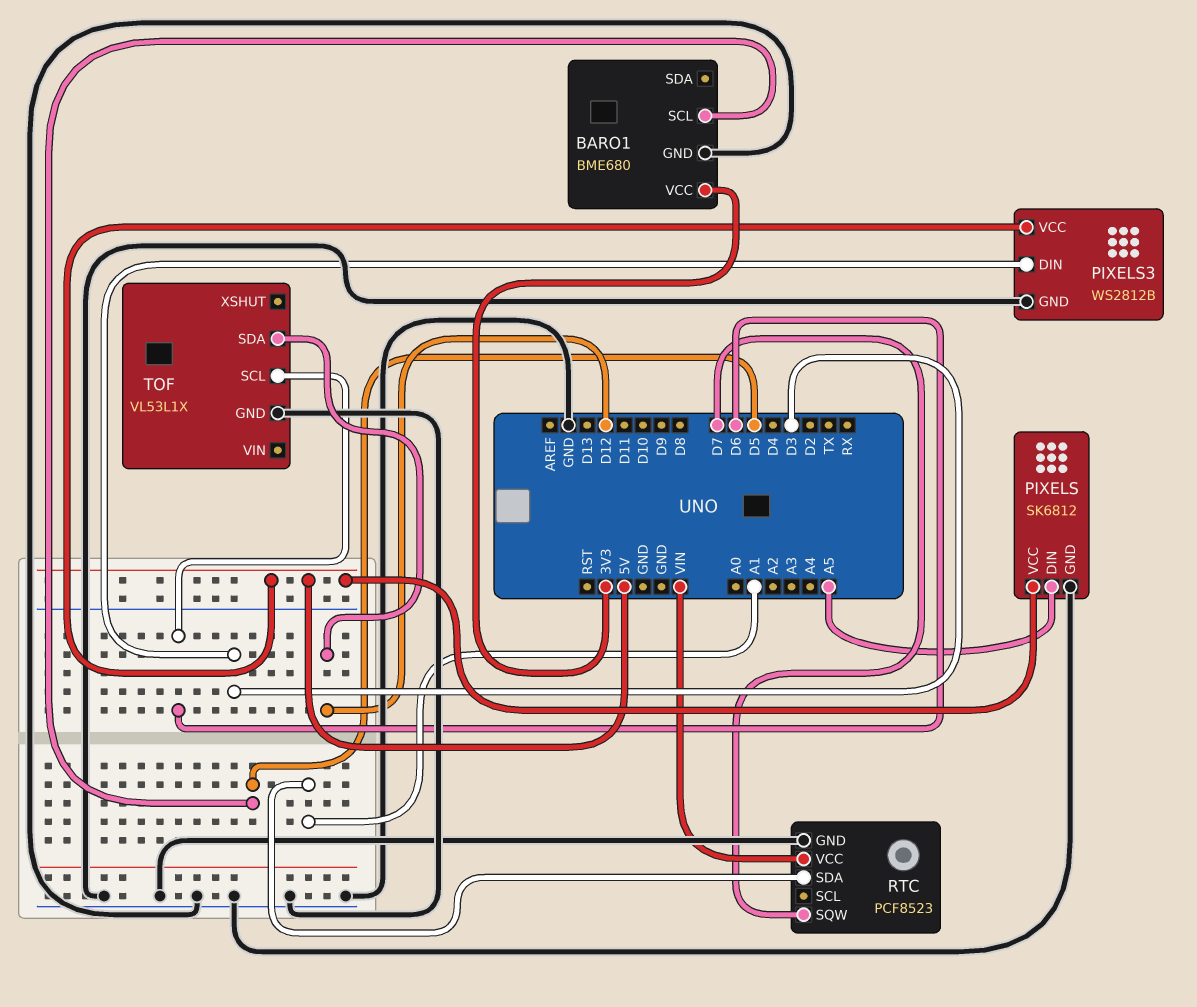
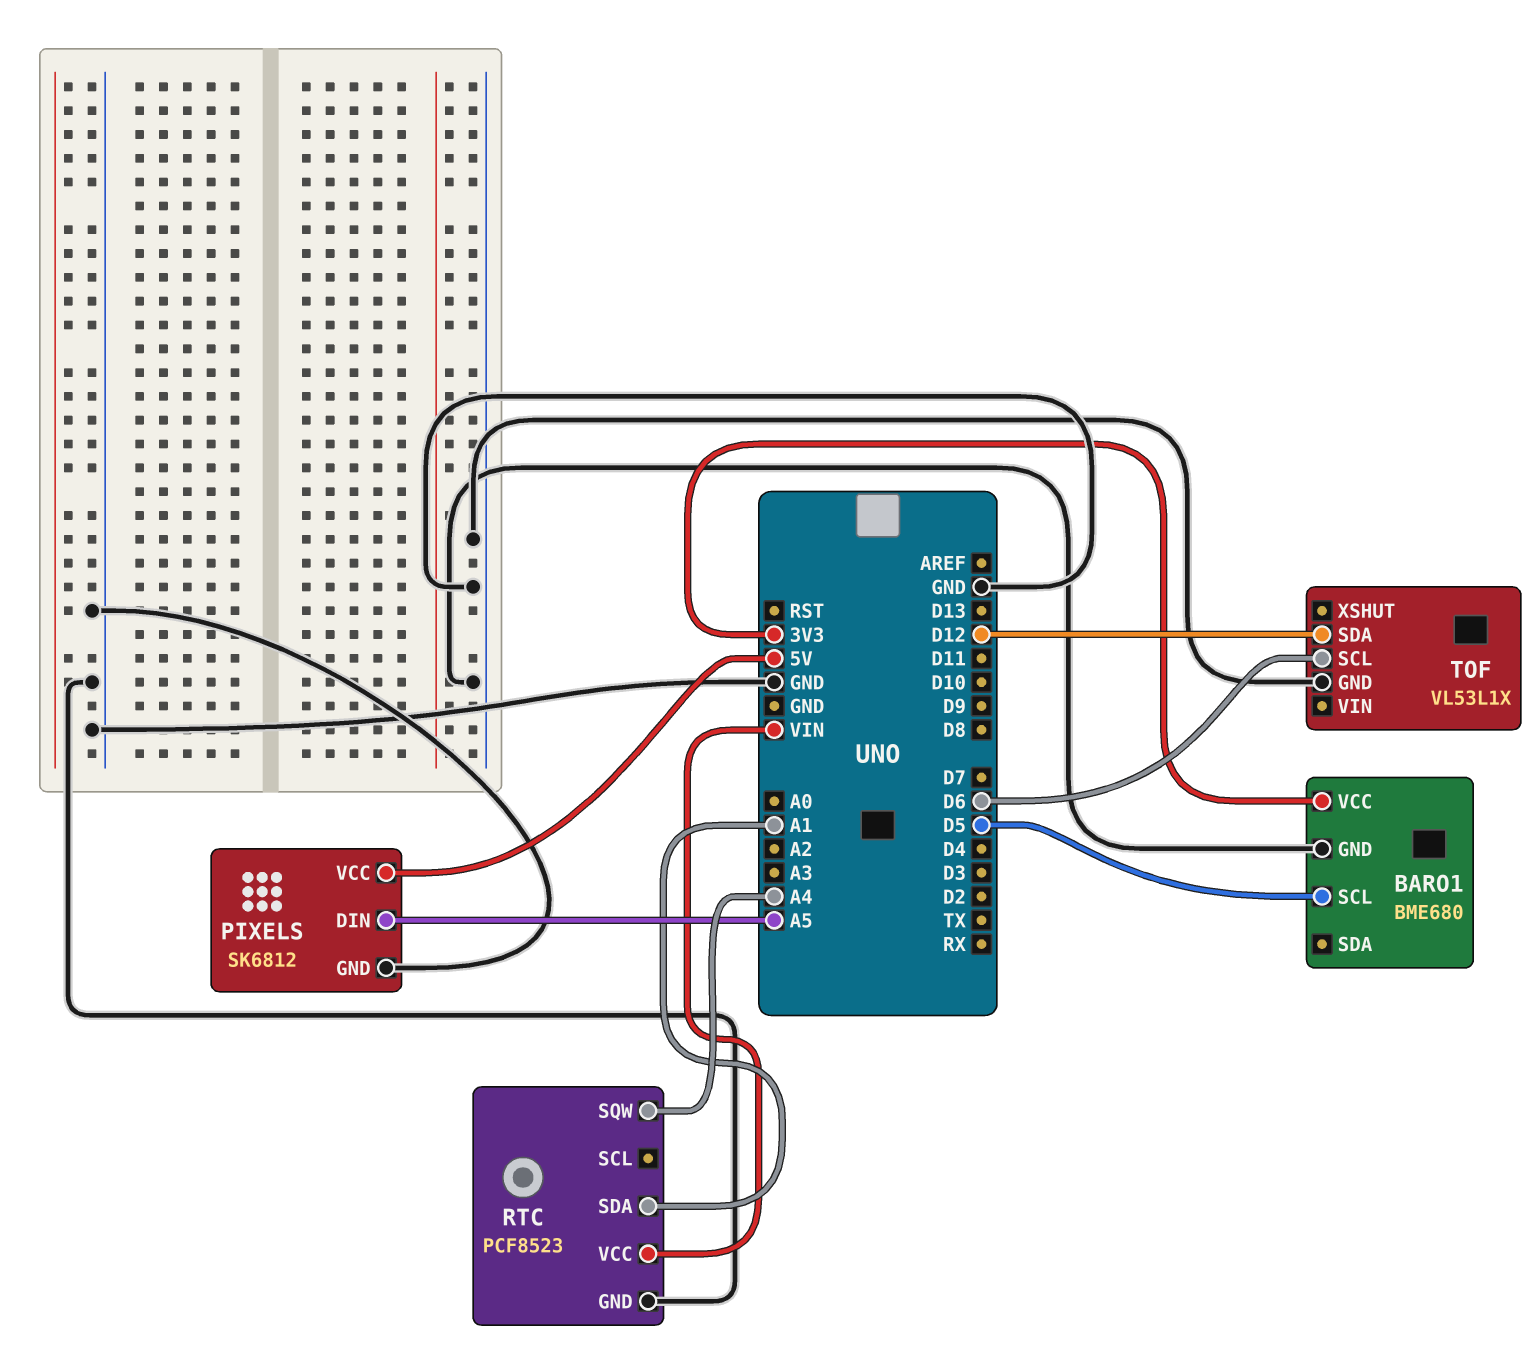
PIXELS3: WS2812B -> none
PIXELS3 pin DIN: D3 -> none
PIXELS3 pin GND: GND -> none
PIXELS3 pin VCC: 5V -> none
RTC pin SQW: D7 -> A4

